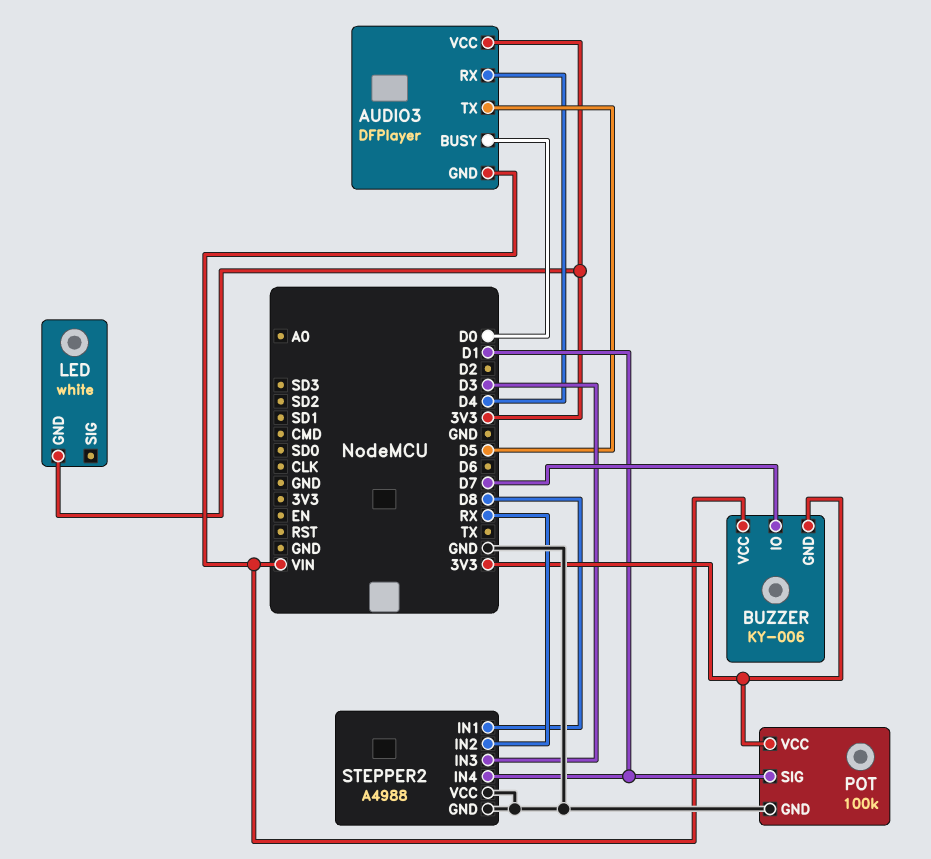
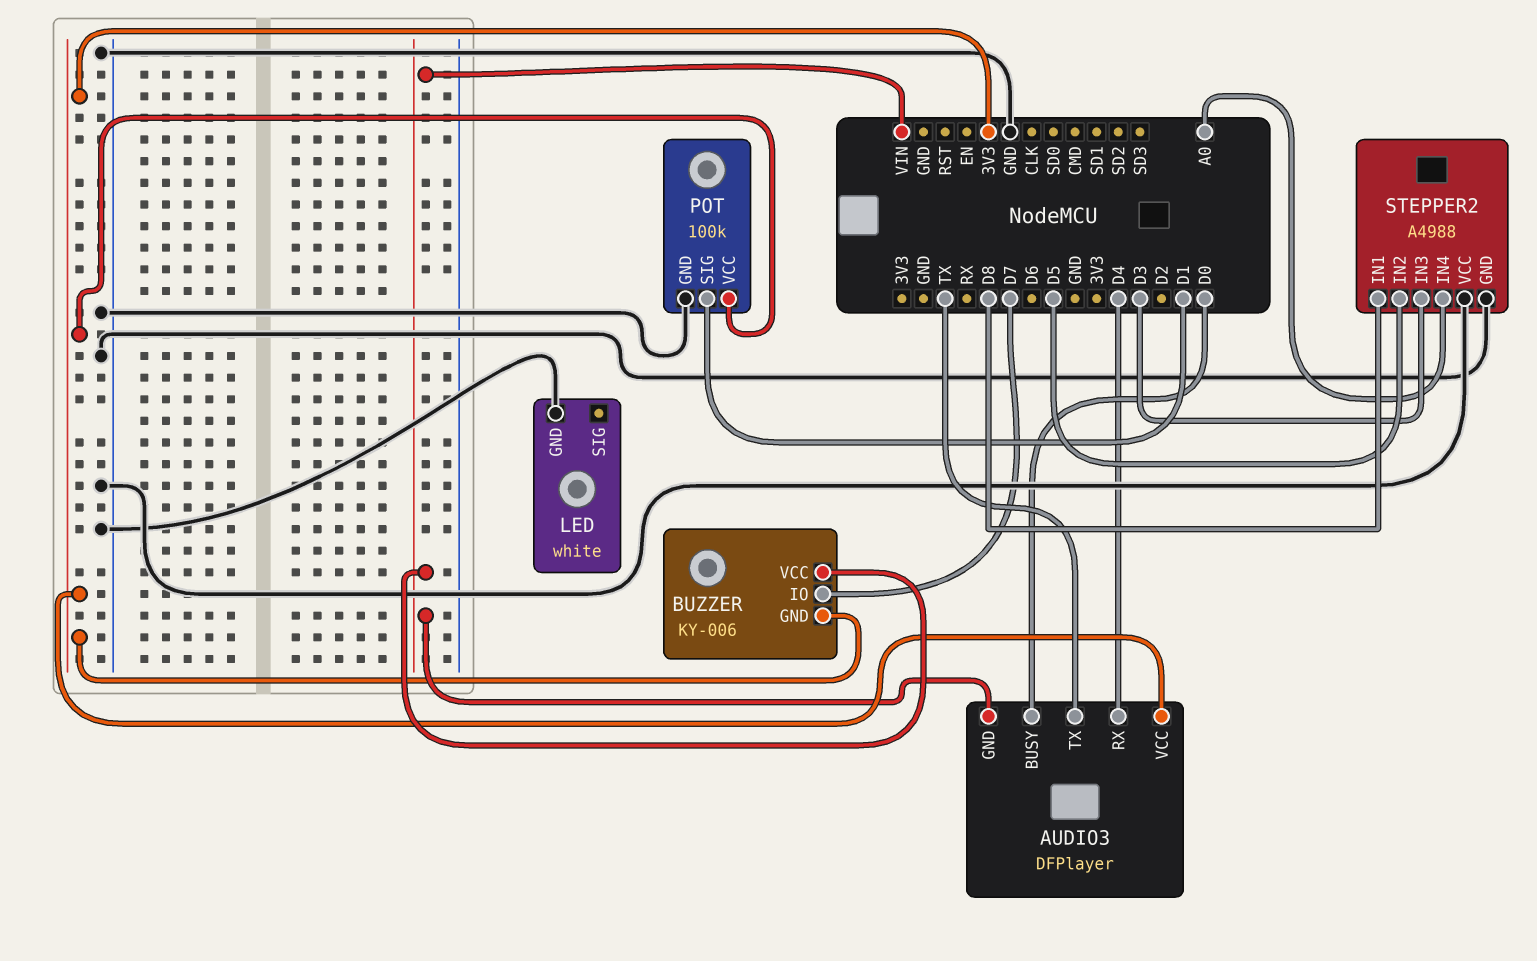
AUDIO3 pin TX: D5 -> TX
LED pin GND: 3V3 -> GND
STEPPER2 pin IN2: RX -> D5
STEPPER2 pin IN4: D1 -> A0

